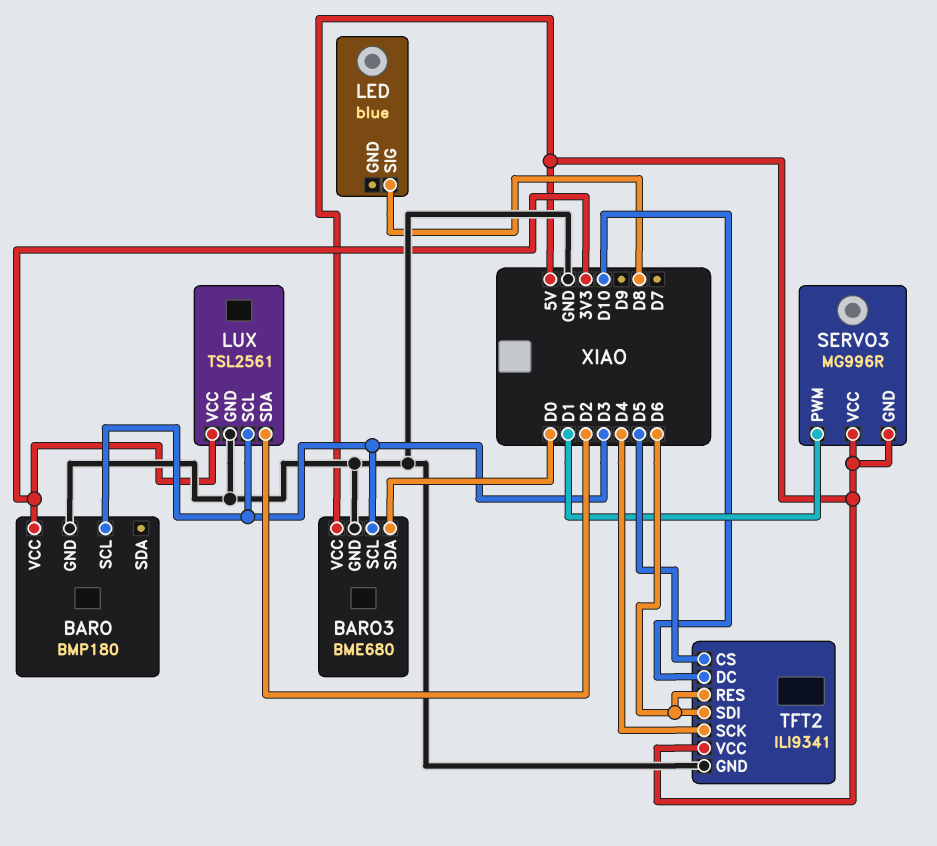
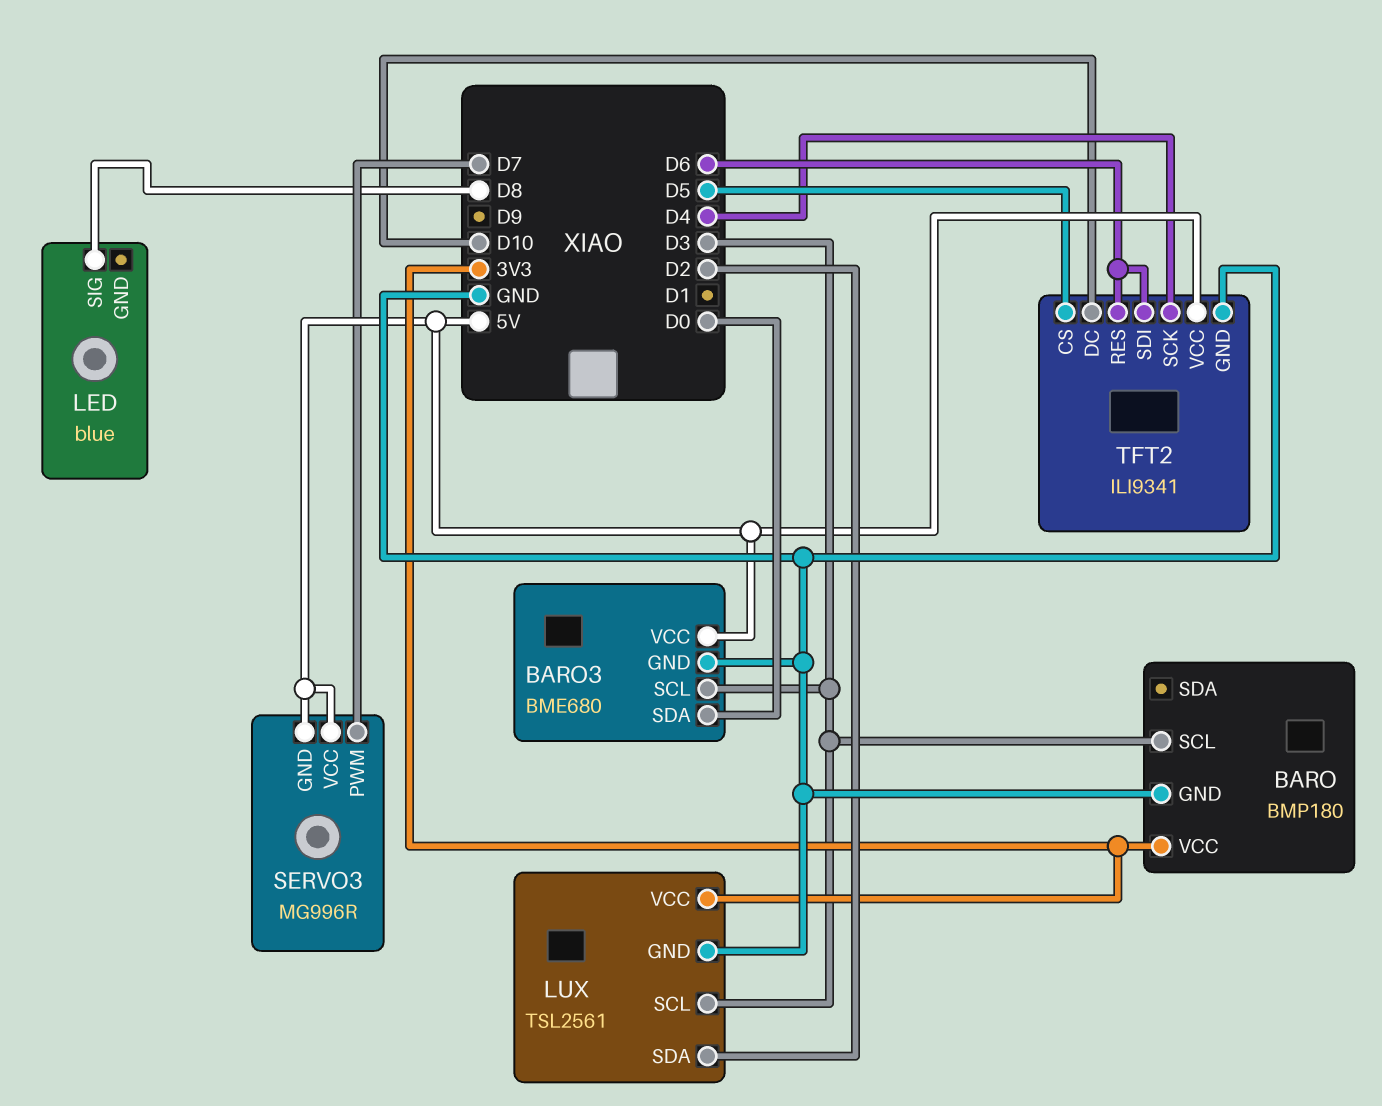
SERVO3 pin PWM: D1 -> D7

